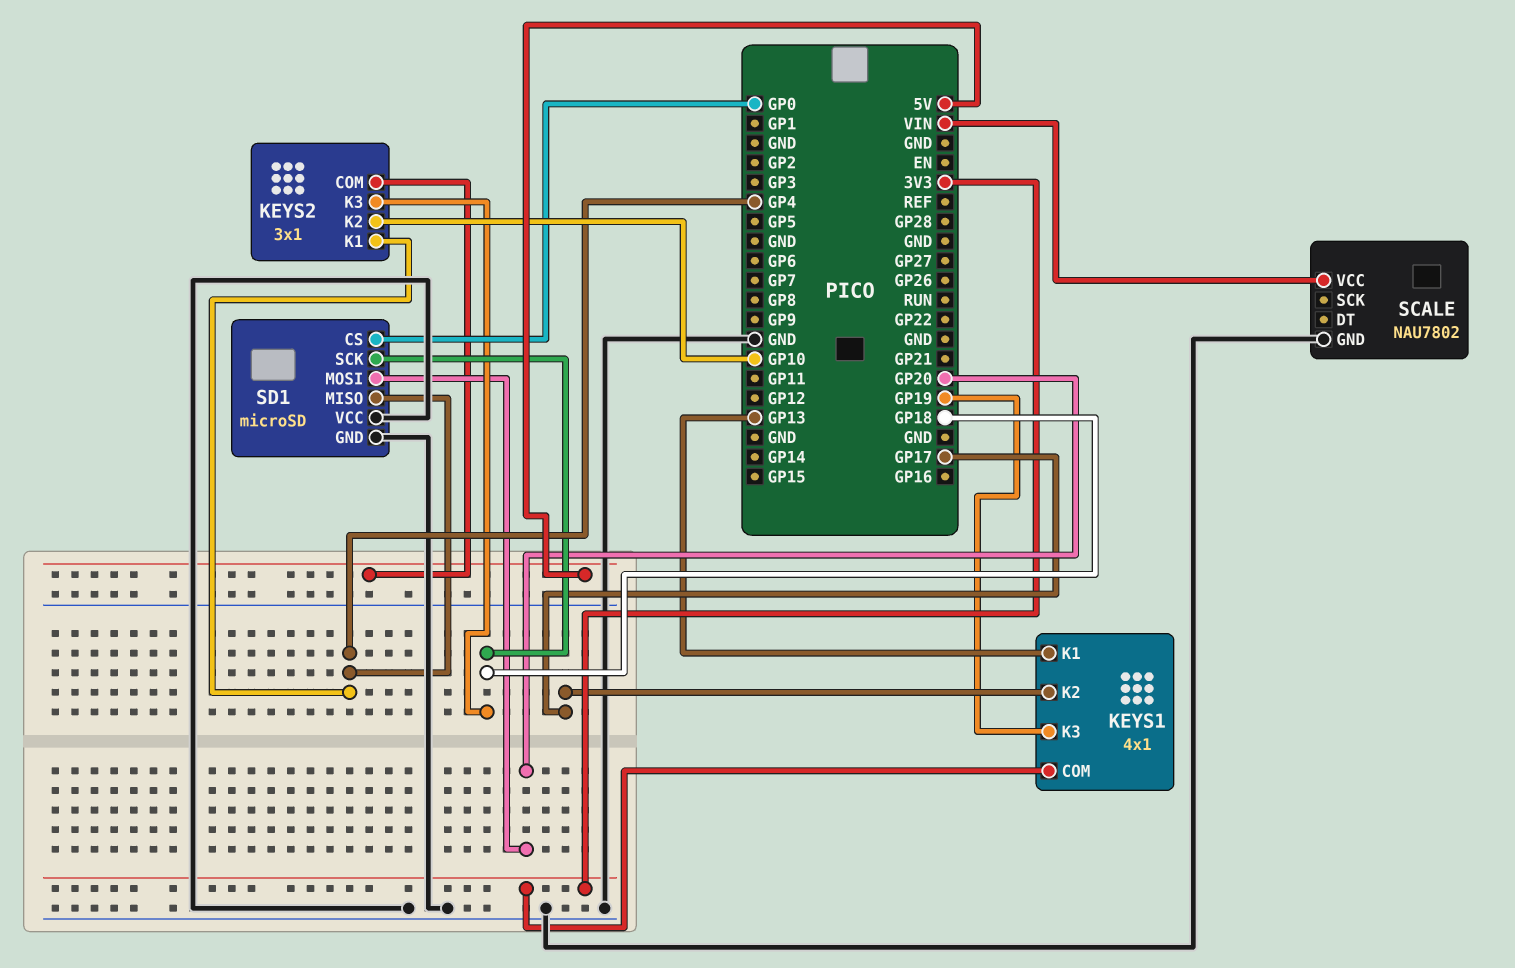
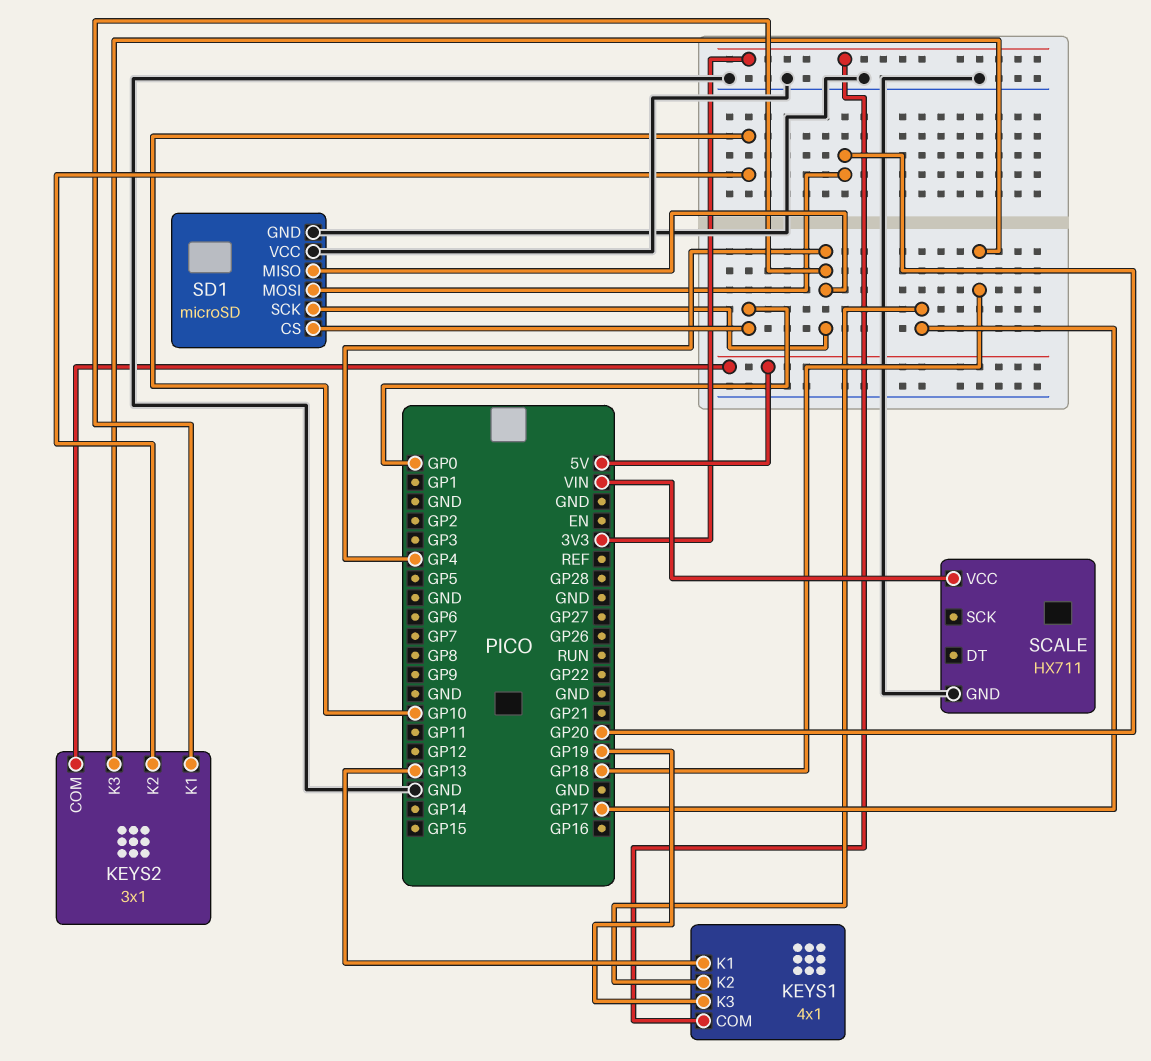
SCALE: NAU7802 -> HX711
SD1 pin SCK: GP18 -> GP4

